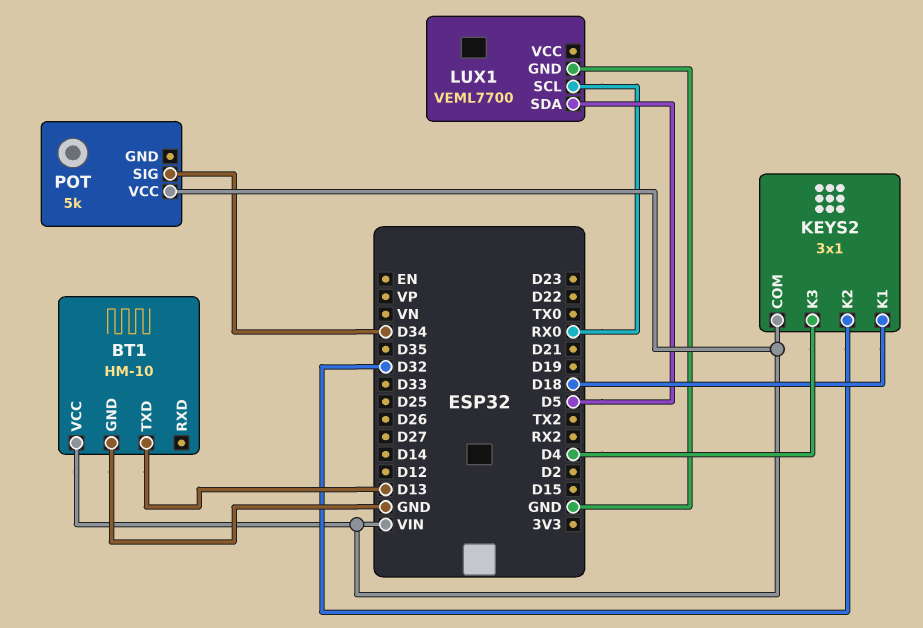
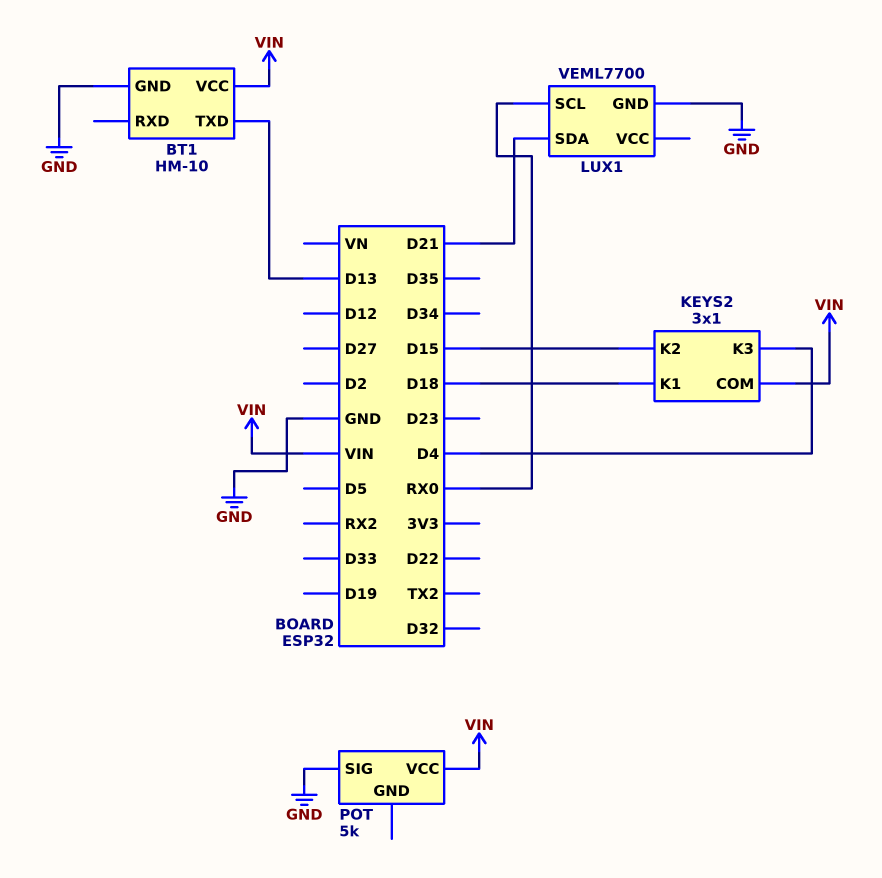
KEYS2 pin K2: D32 -> D15
LUX1 pin SDA: D5 -> D21
POT pin SIG: D34 -> GND

